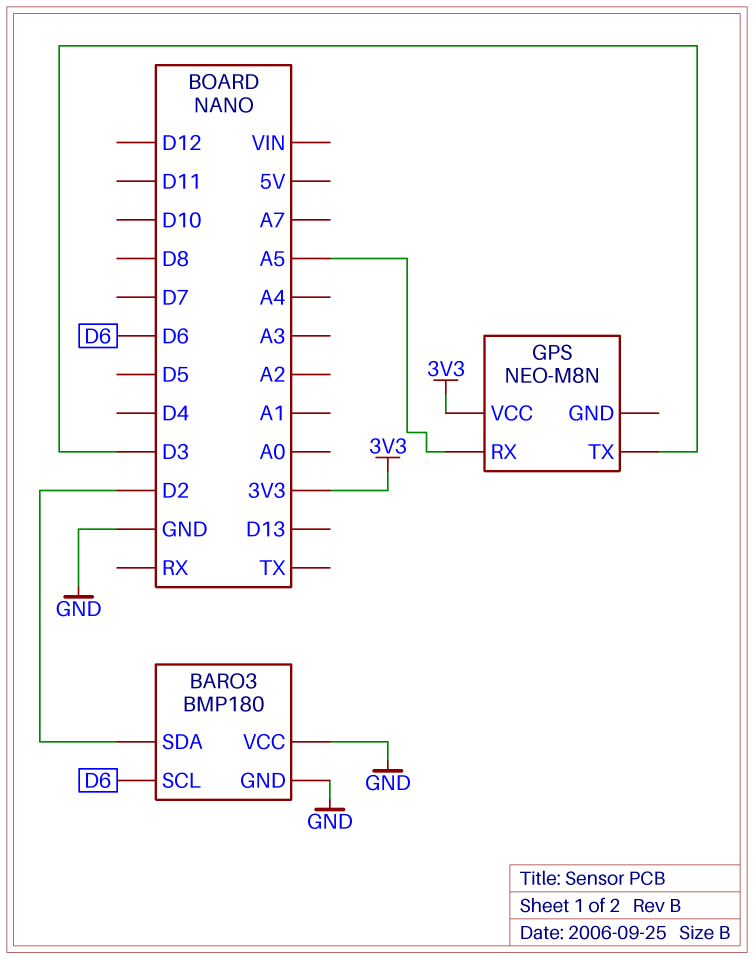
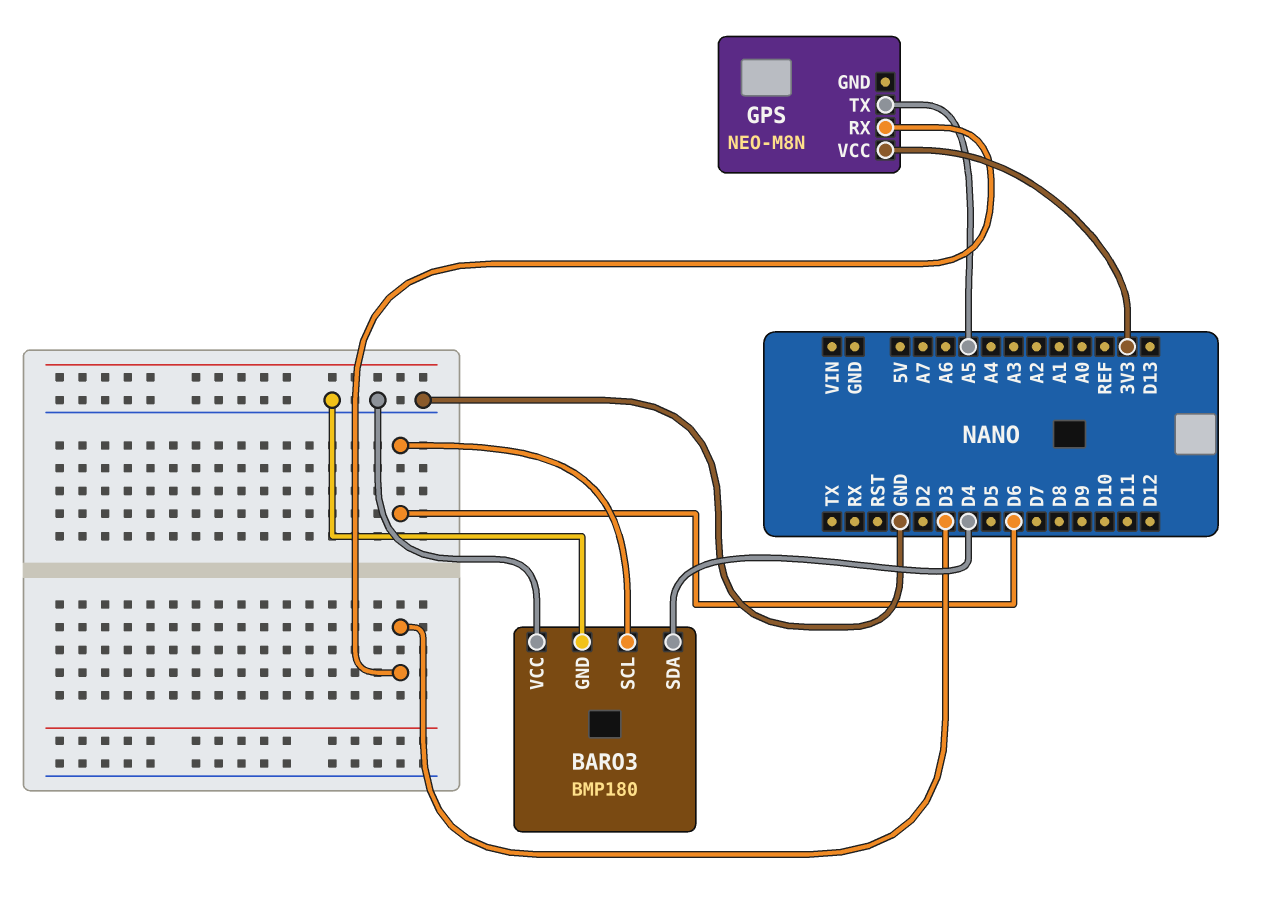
BARO3 pin SDA: D2 -> D4
GPS pin RX: A5 -> D3
GPS pin TX: D3 -> A5

